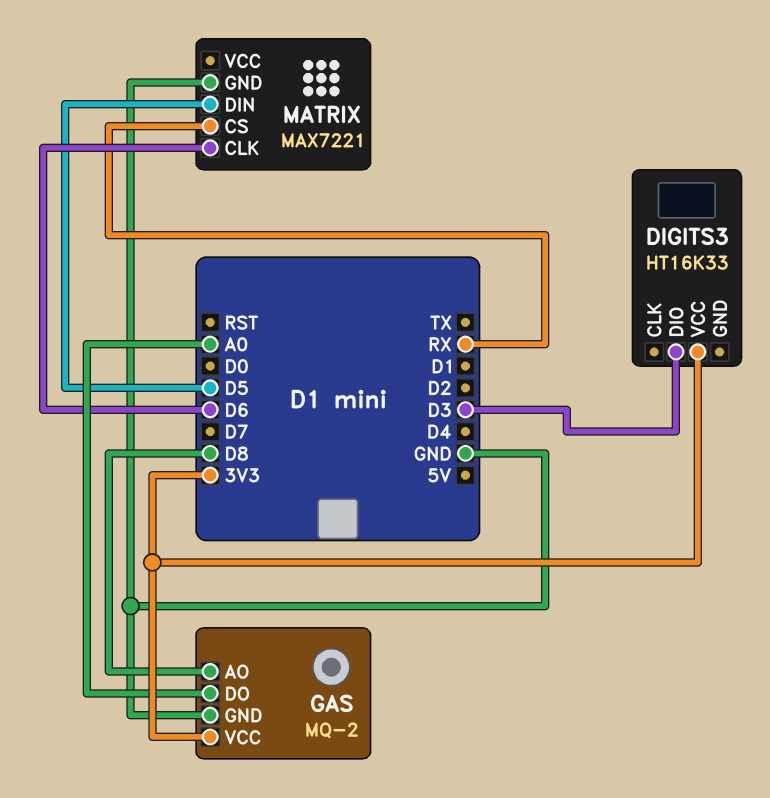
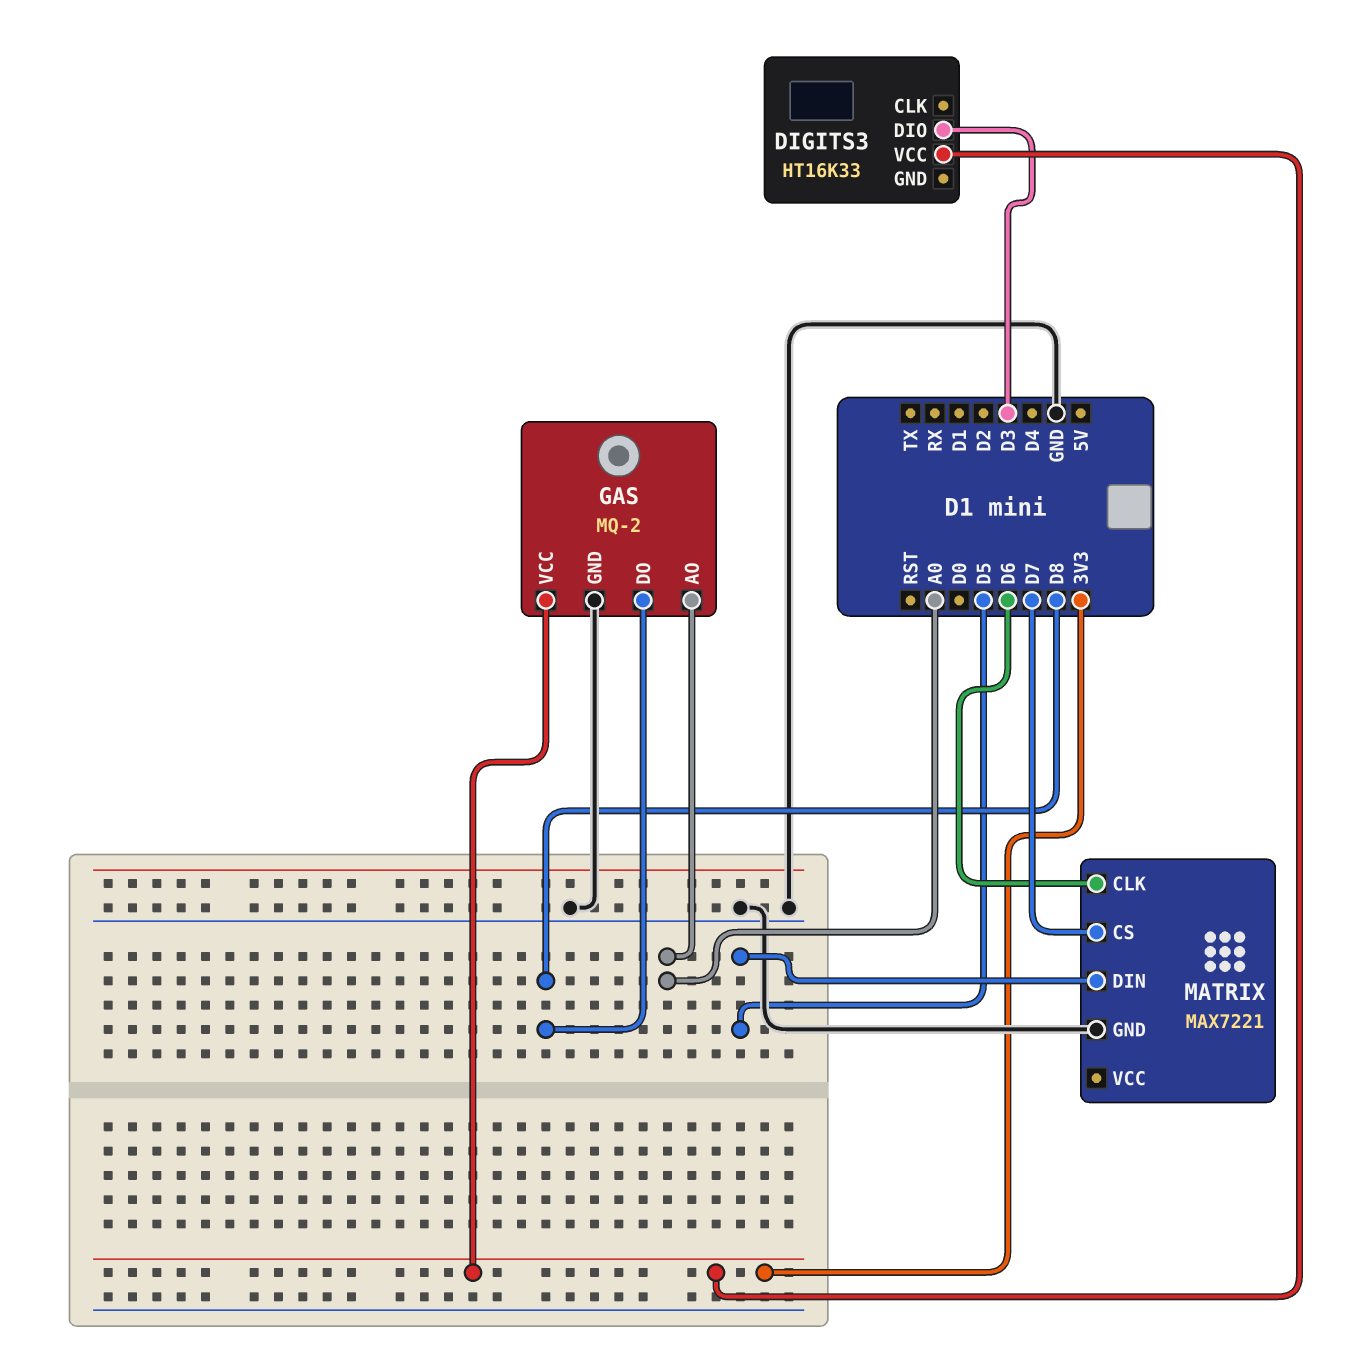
GAS pin AO: D8 -> A0
GAS pin DO: A0 -> D8
MATRIX pin CS: RX -> D7

